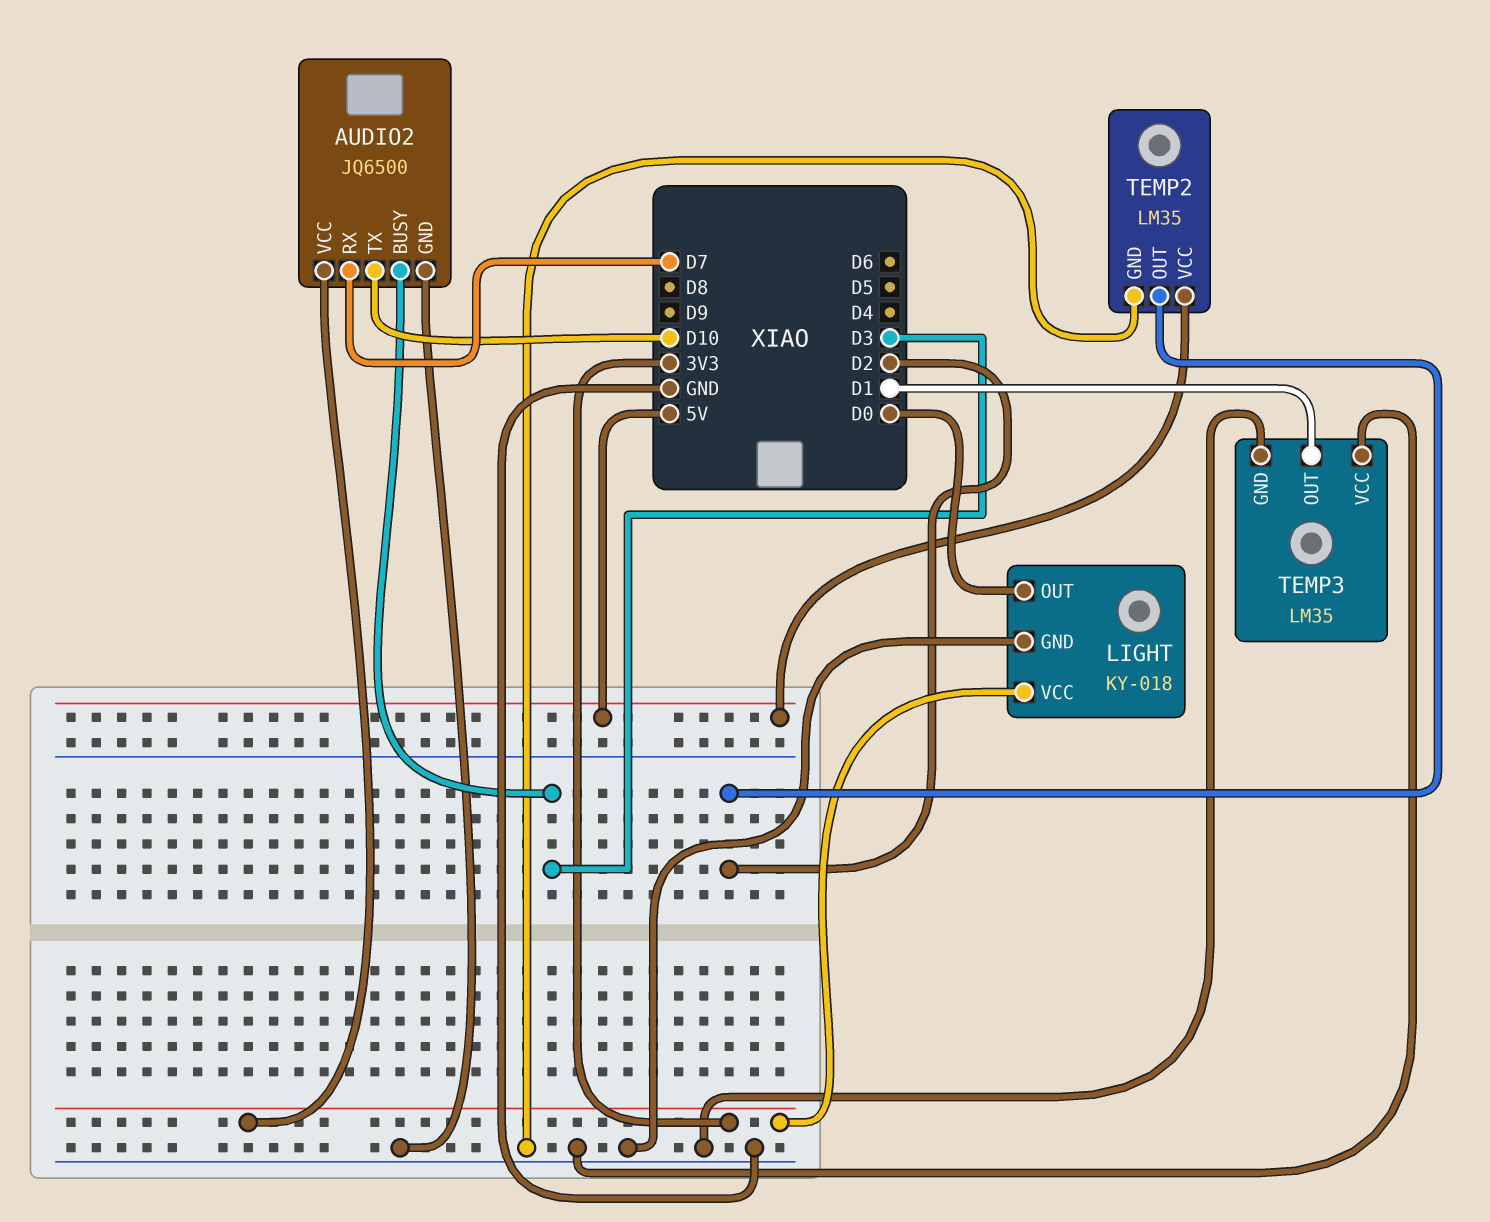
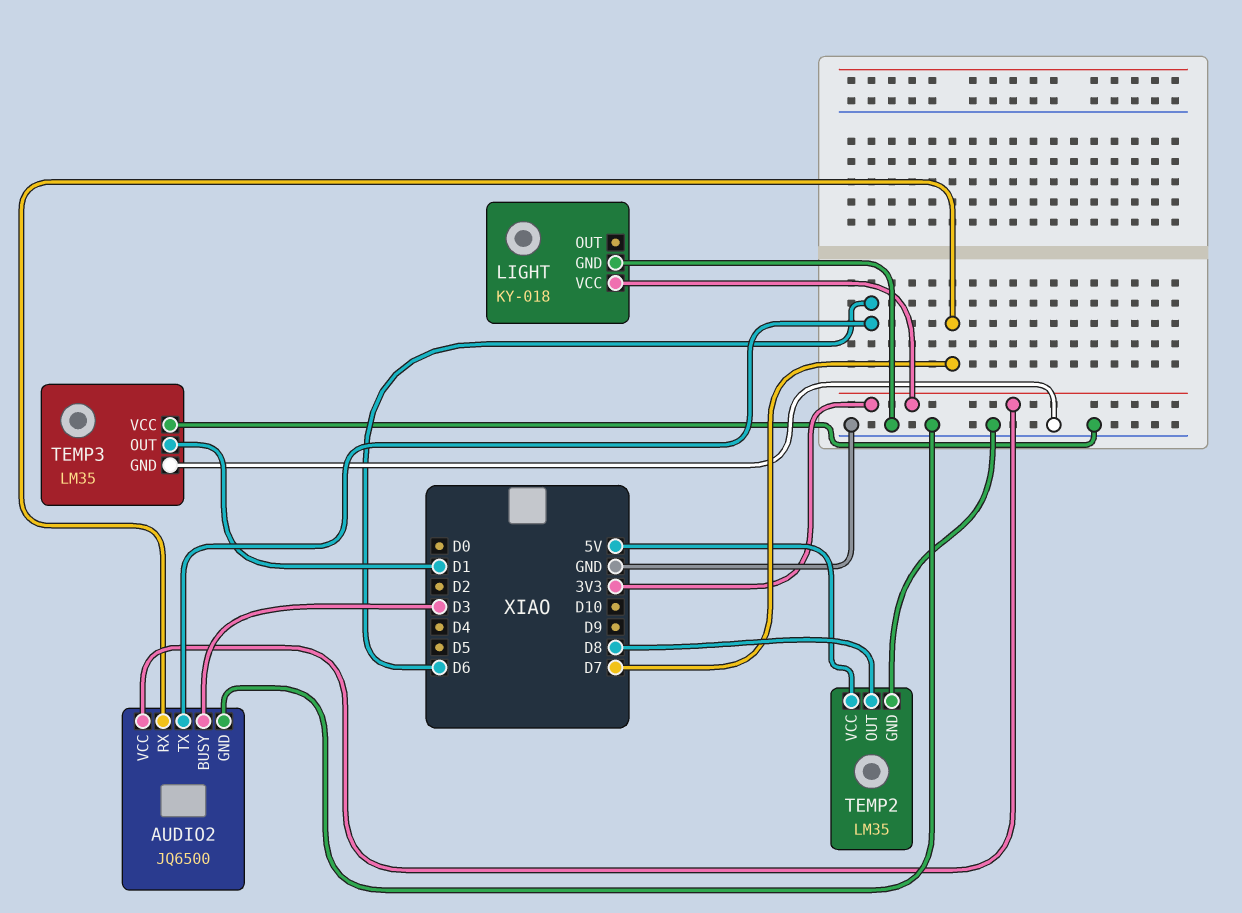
AUDIO2 pin TX: D10 -> D6
LIGHT pin OUT: D0 -> none
TEMP2 pin OUT: D2 -> D8

